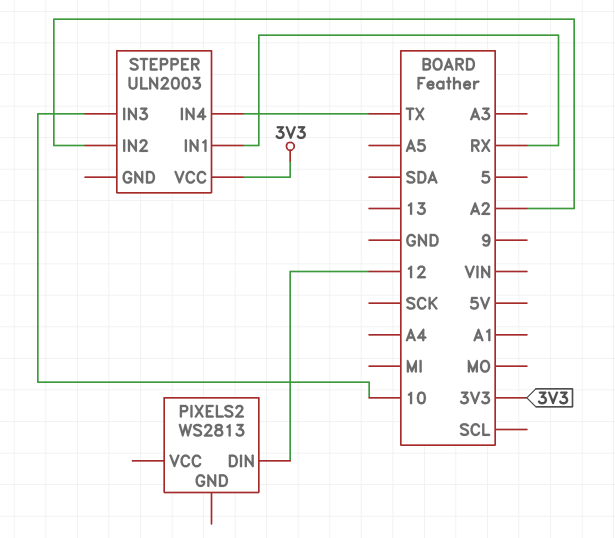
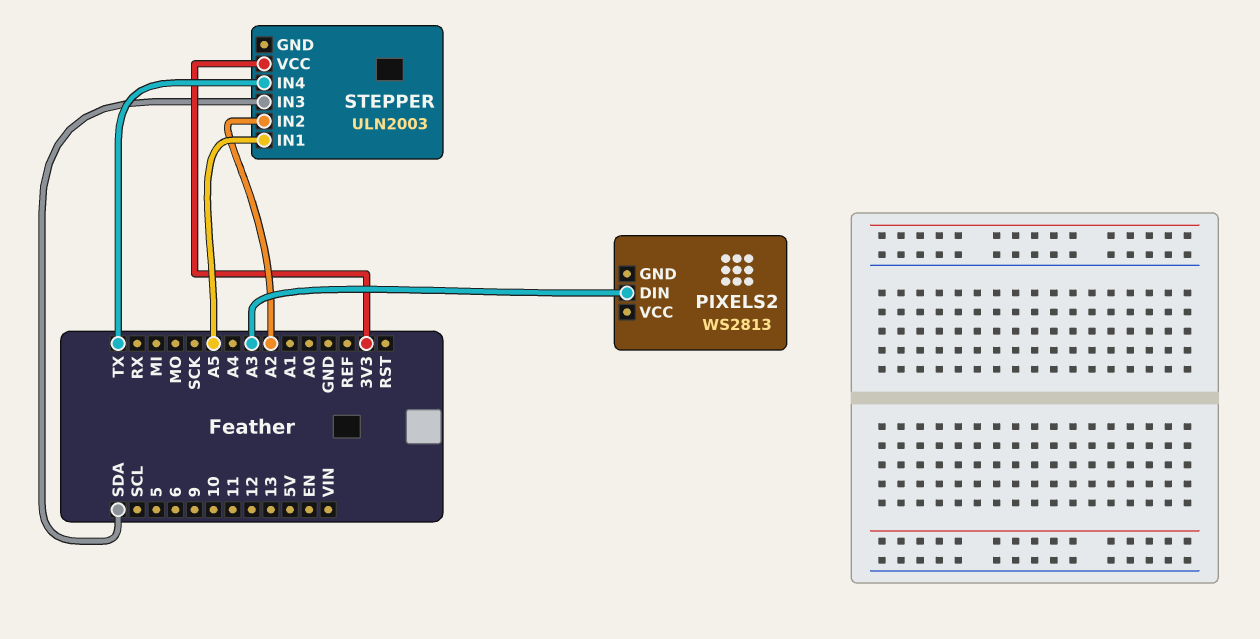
PIXELS2 pin DIN: 12 -> A3
STEPPER pin IN1: RX -> A5
STEPPER pin IN3: 10 -> SDA

